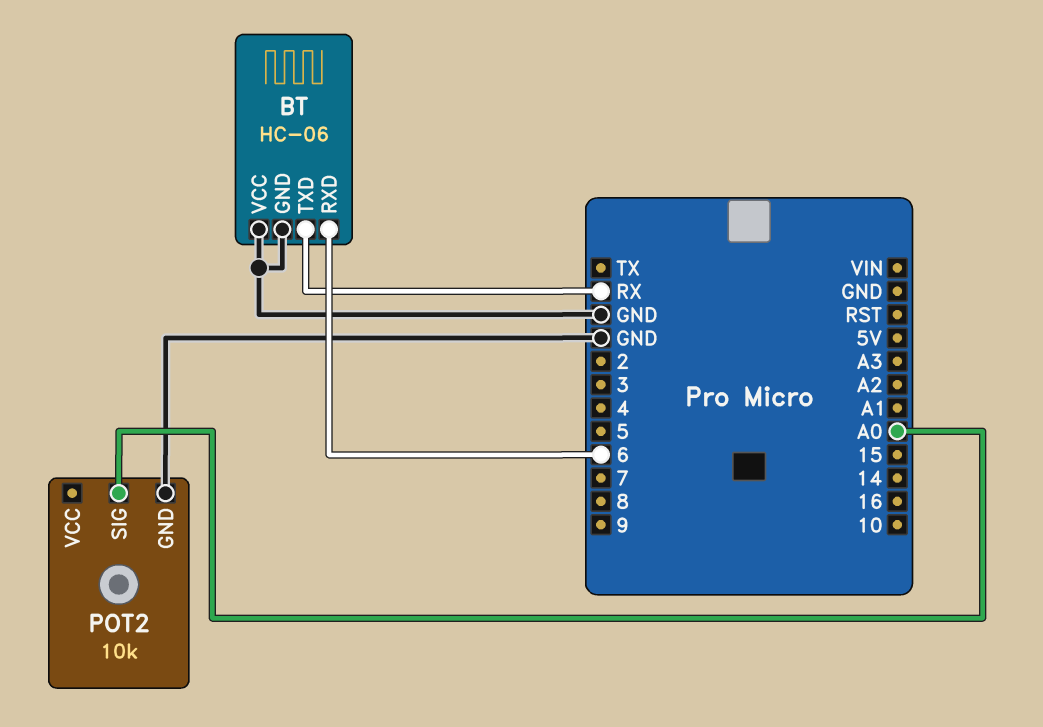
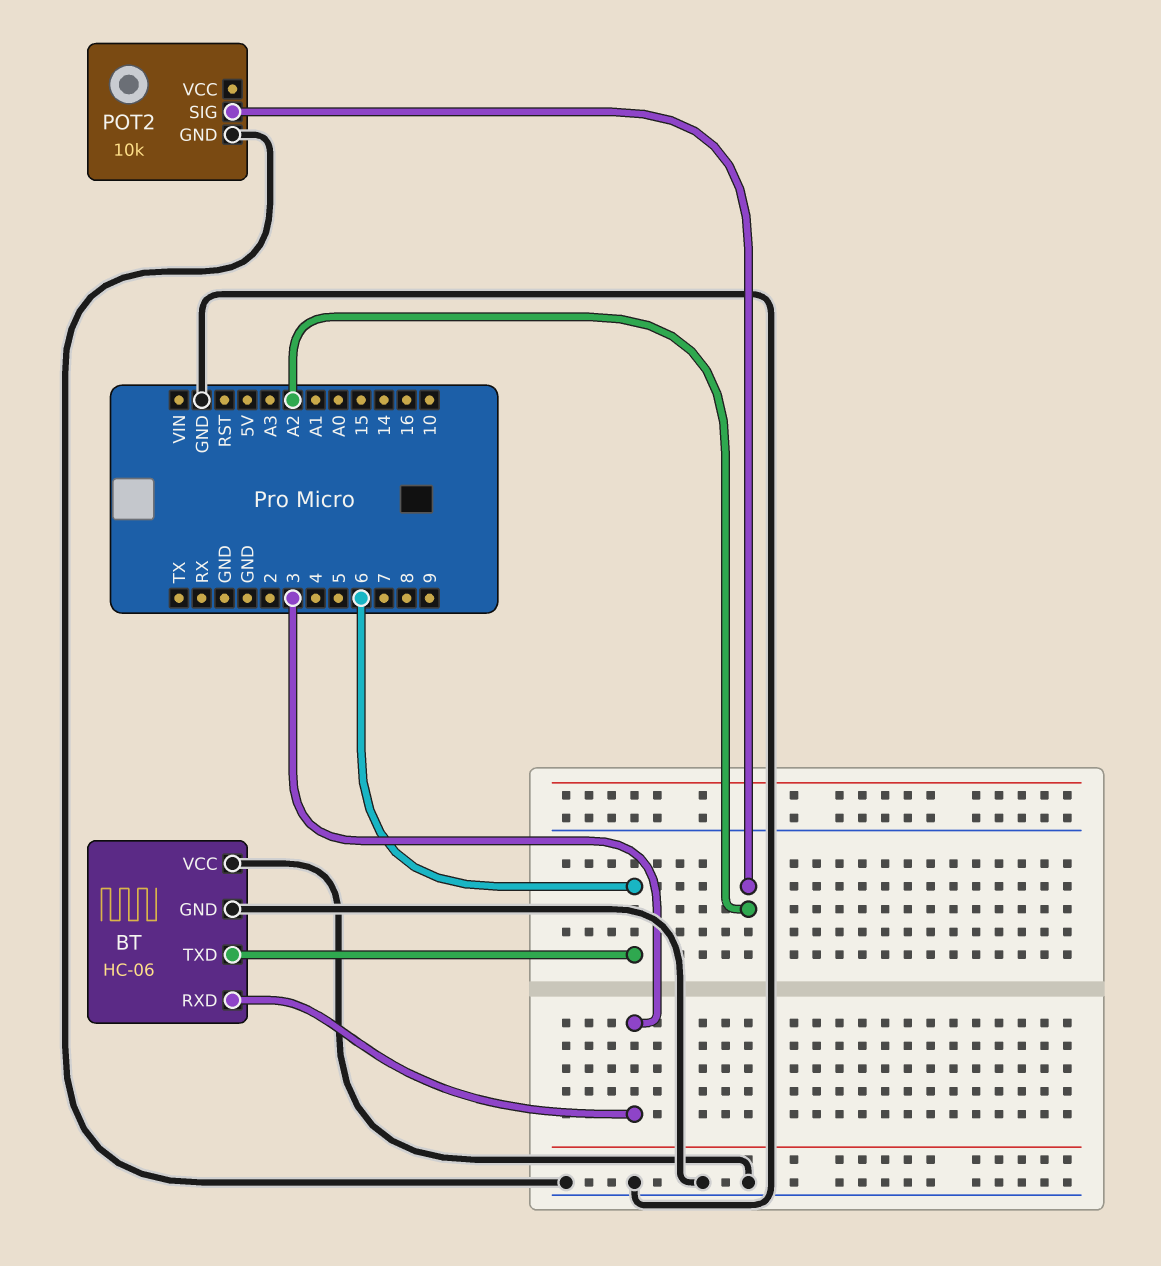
BT pin RXD: 6 -> 3
BT pin TXD: RX -> 6
POT2 pin SIG: A0 -> A2

